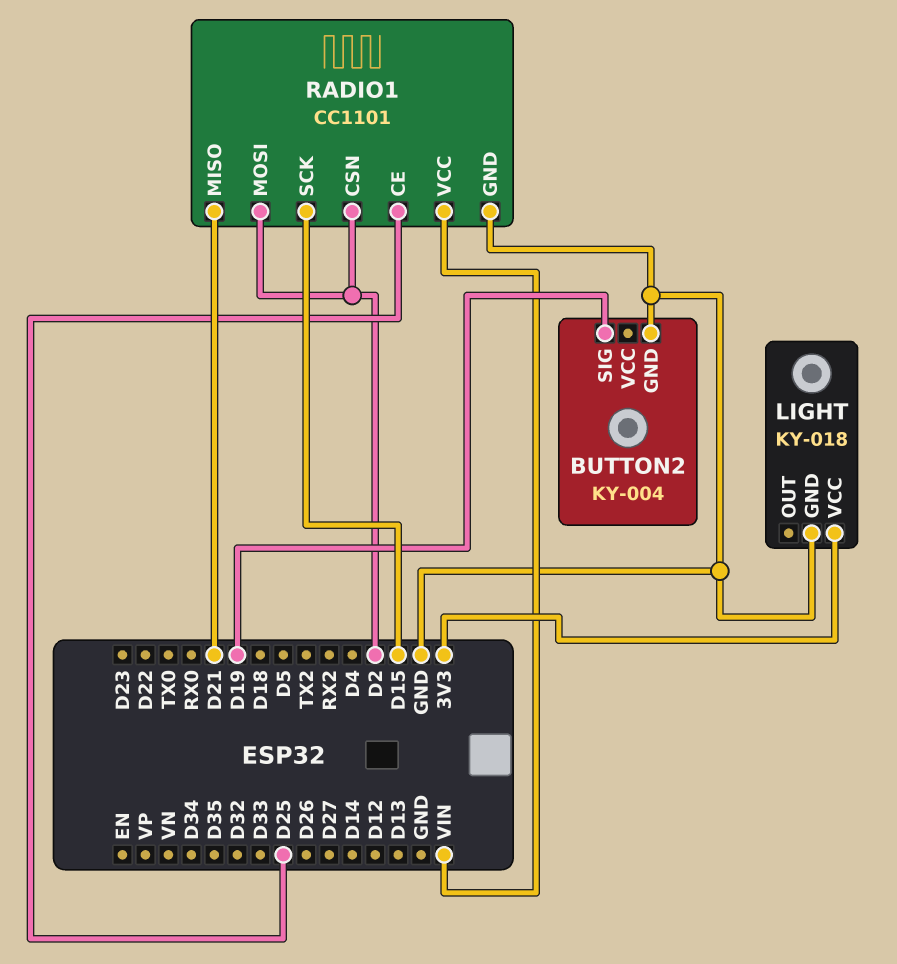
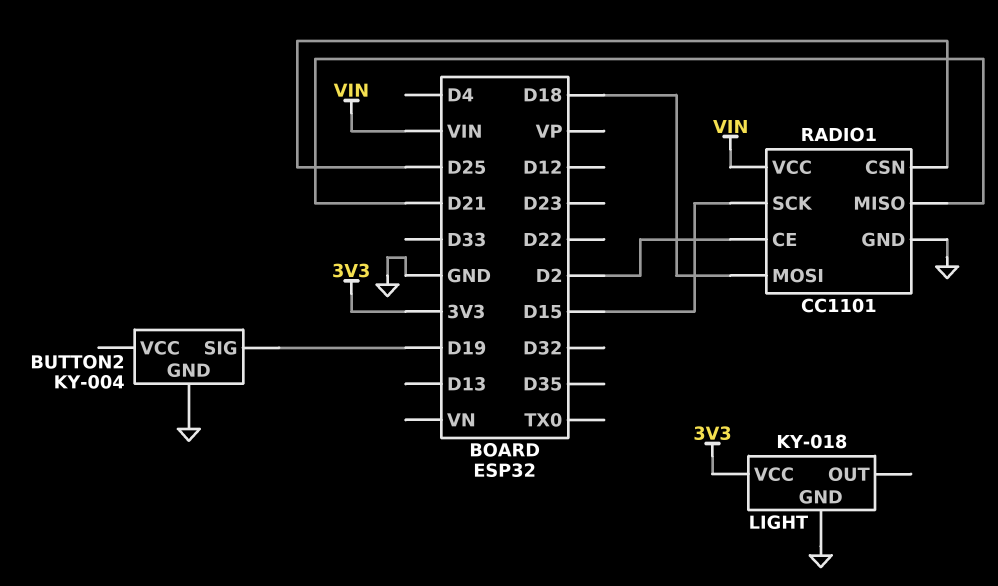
RADIO1 pin CE: D25 -> D2
RADIO1 pin CSN: D2 -> D25
RADIO1 pin MOSI: D2 -> D18

